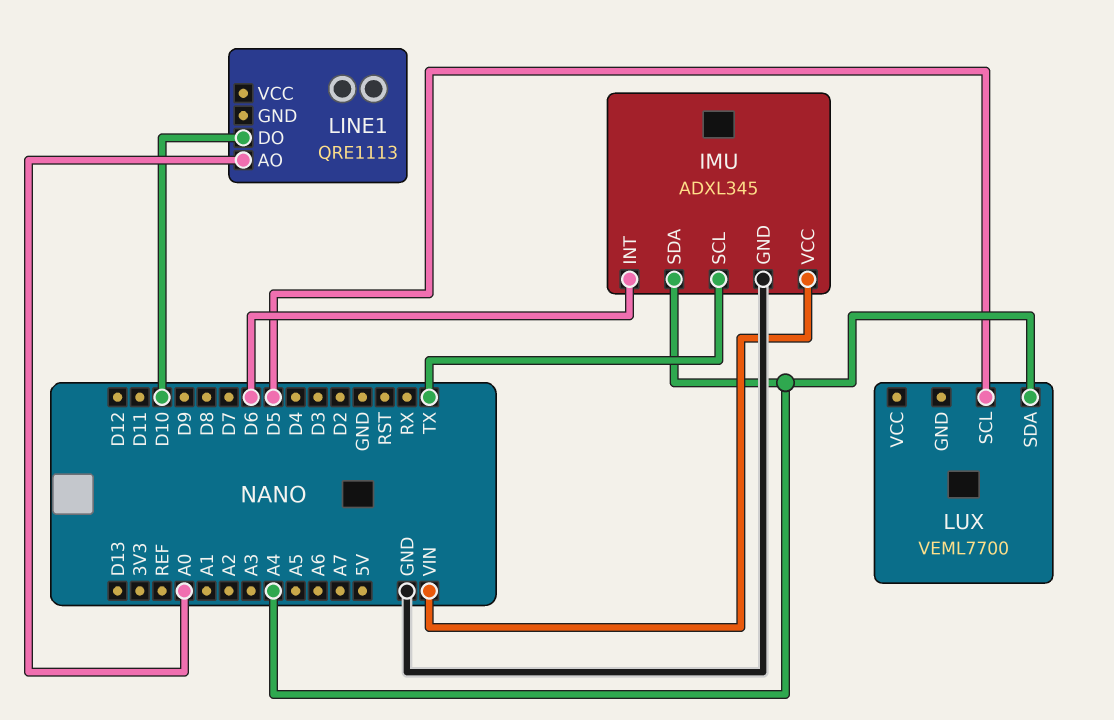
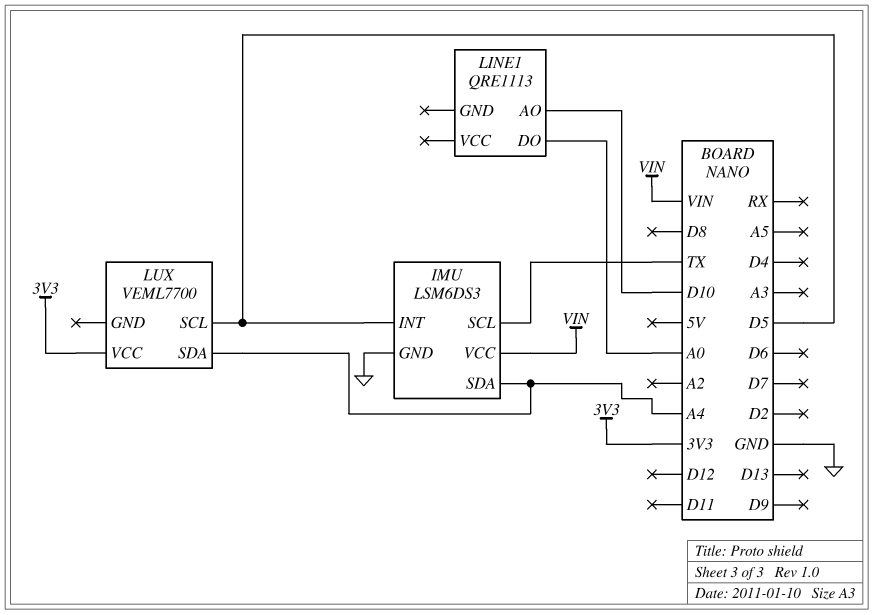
IMU: ADXL345 -> LSM6DS3
IMU pin INT: D6 -> D5
LINE1 pin AO: A0 -> D10
LINE1 pin DO: D10 -> A0
LUX pin VCC: none -> 3V3

